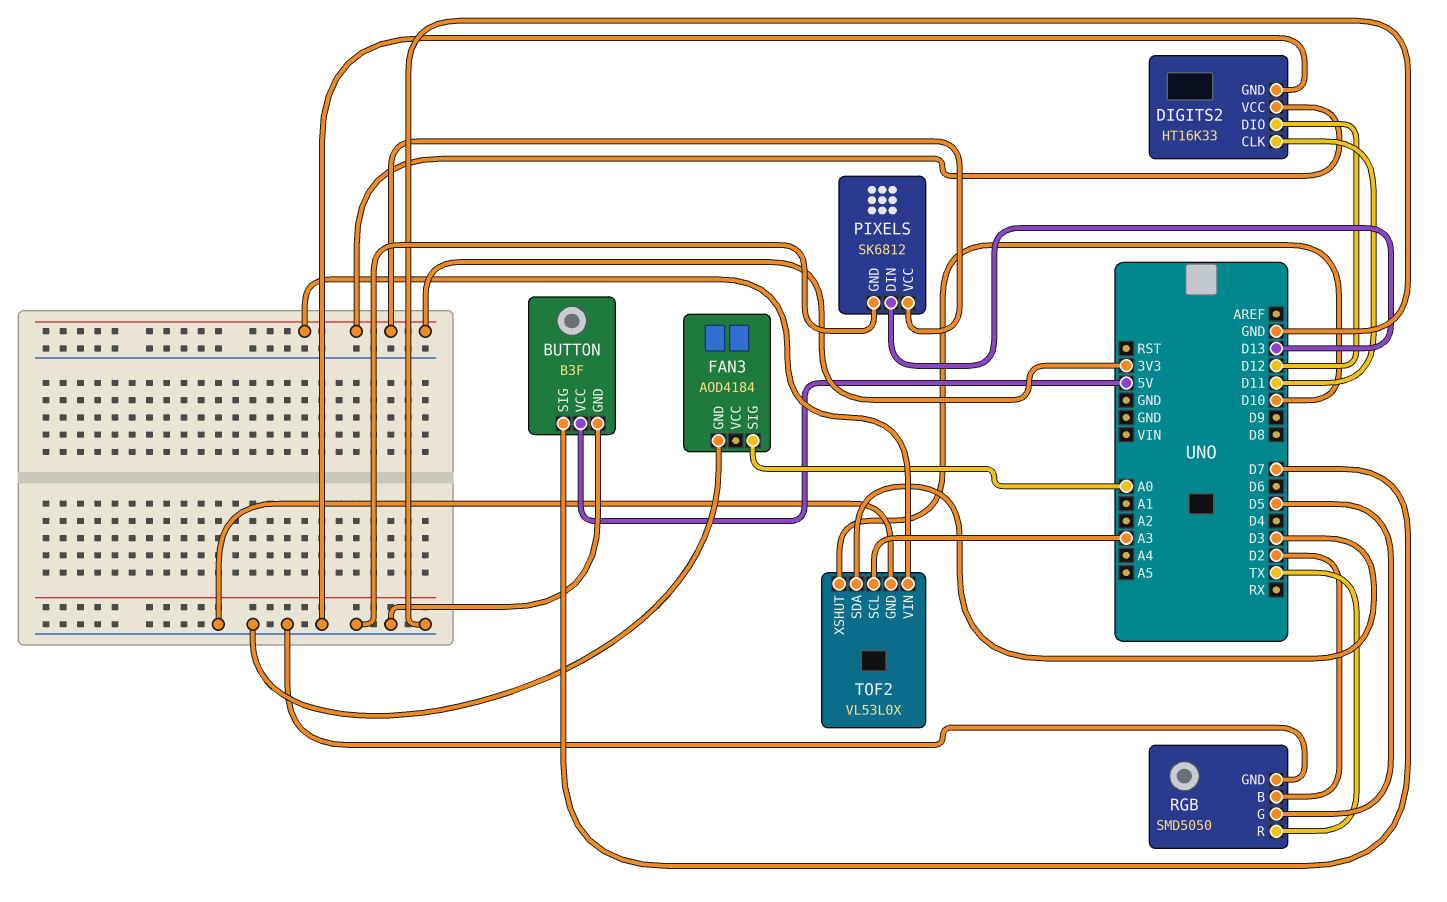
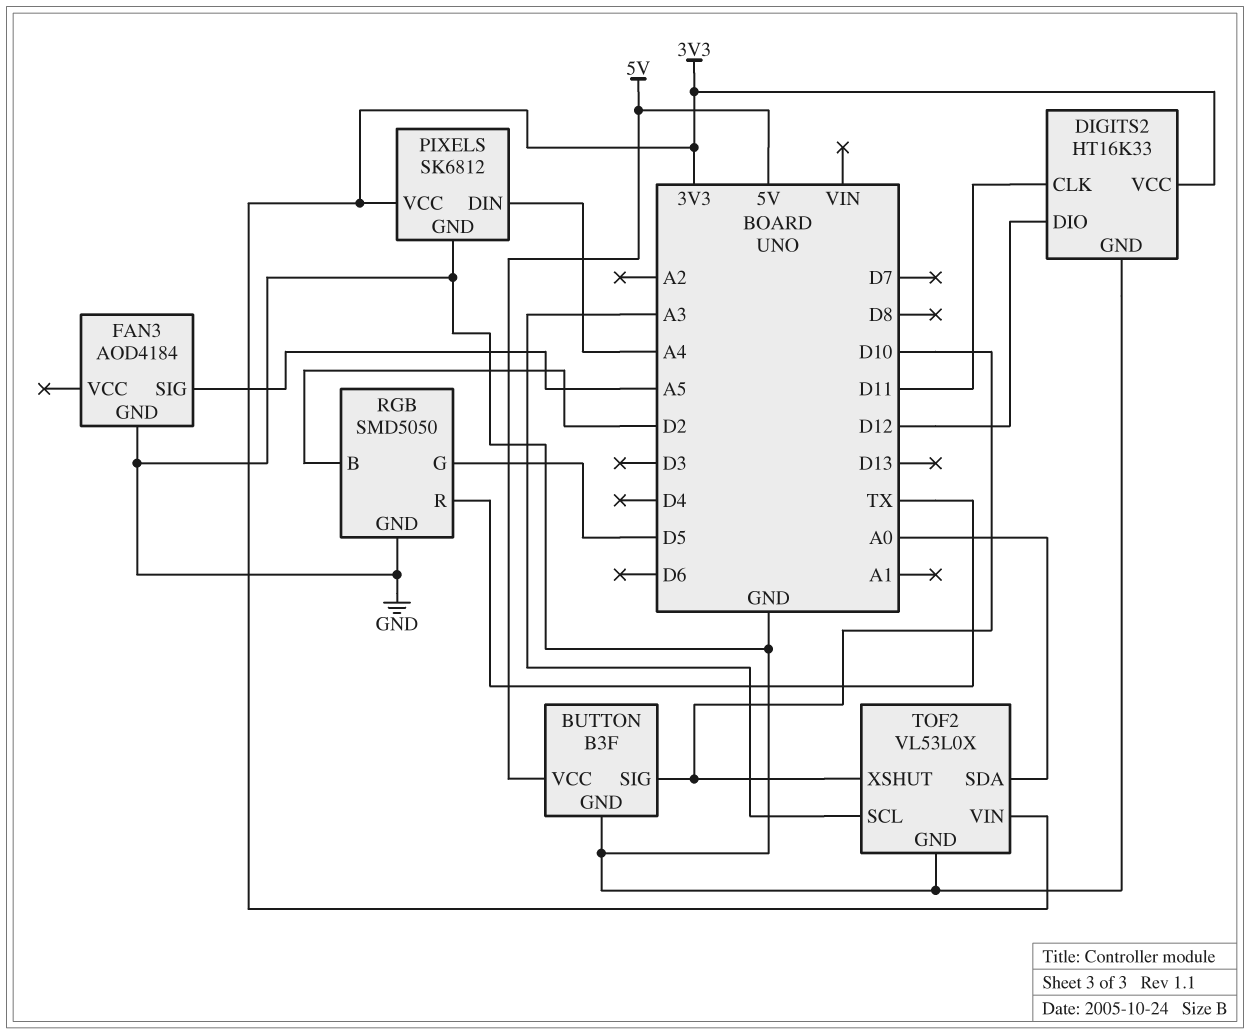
BUTTON pin SIG: D7 -> D10
FAN3 pin SIG: A0 -> A5
PIXELS pin DIN: D13 -> A4
TOF2 pin SDA: D3 -> A0

